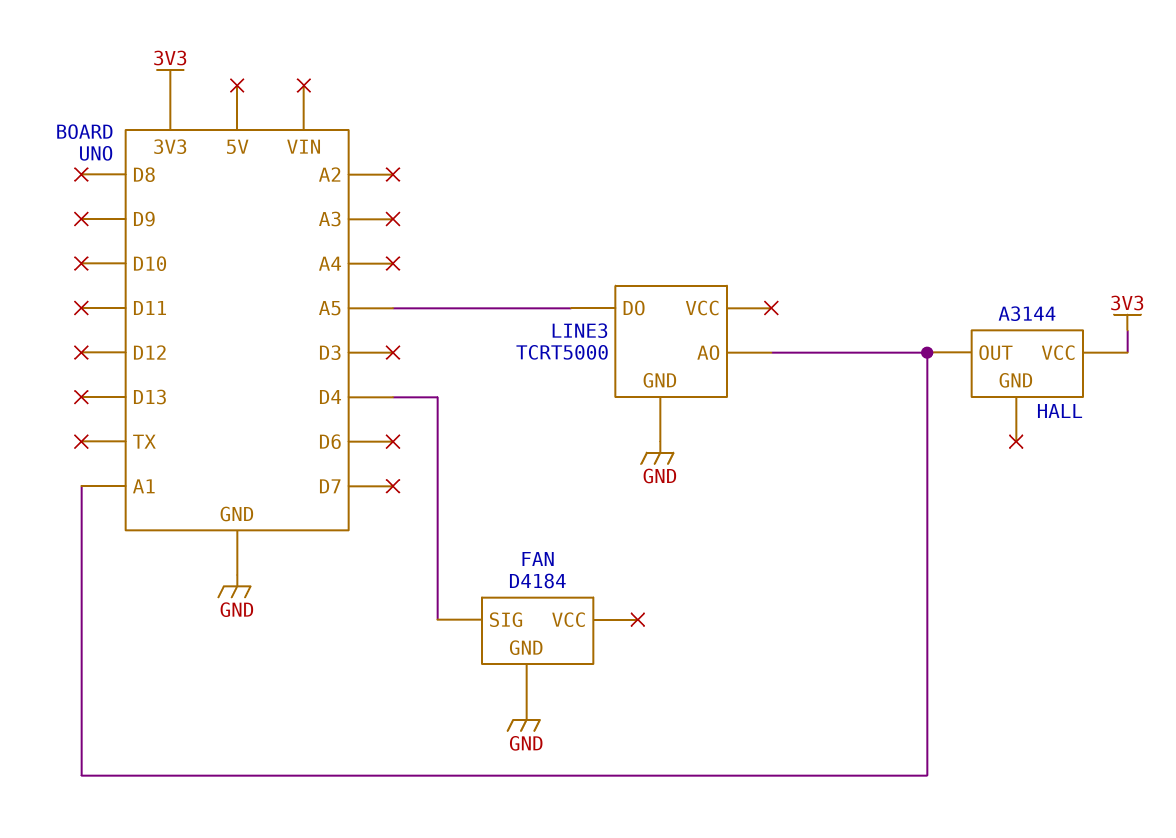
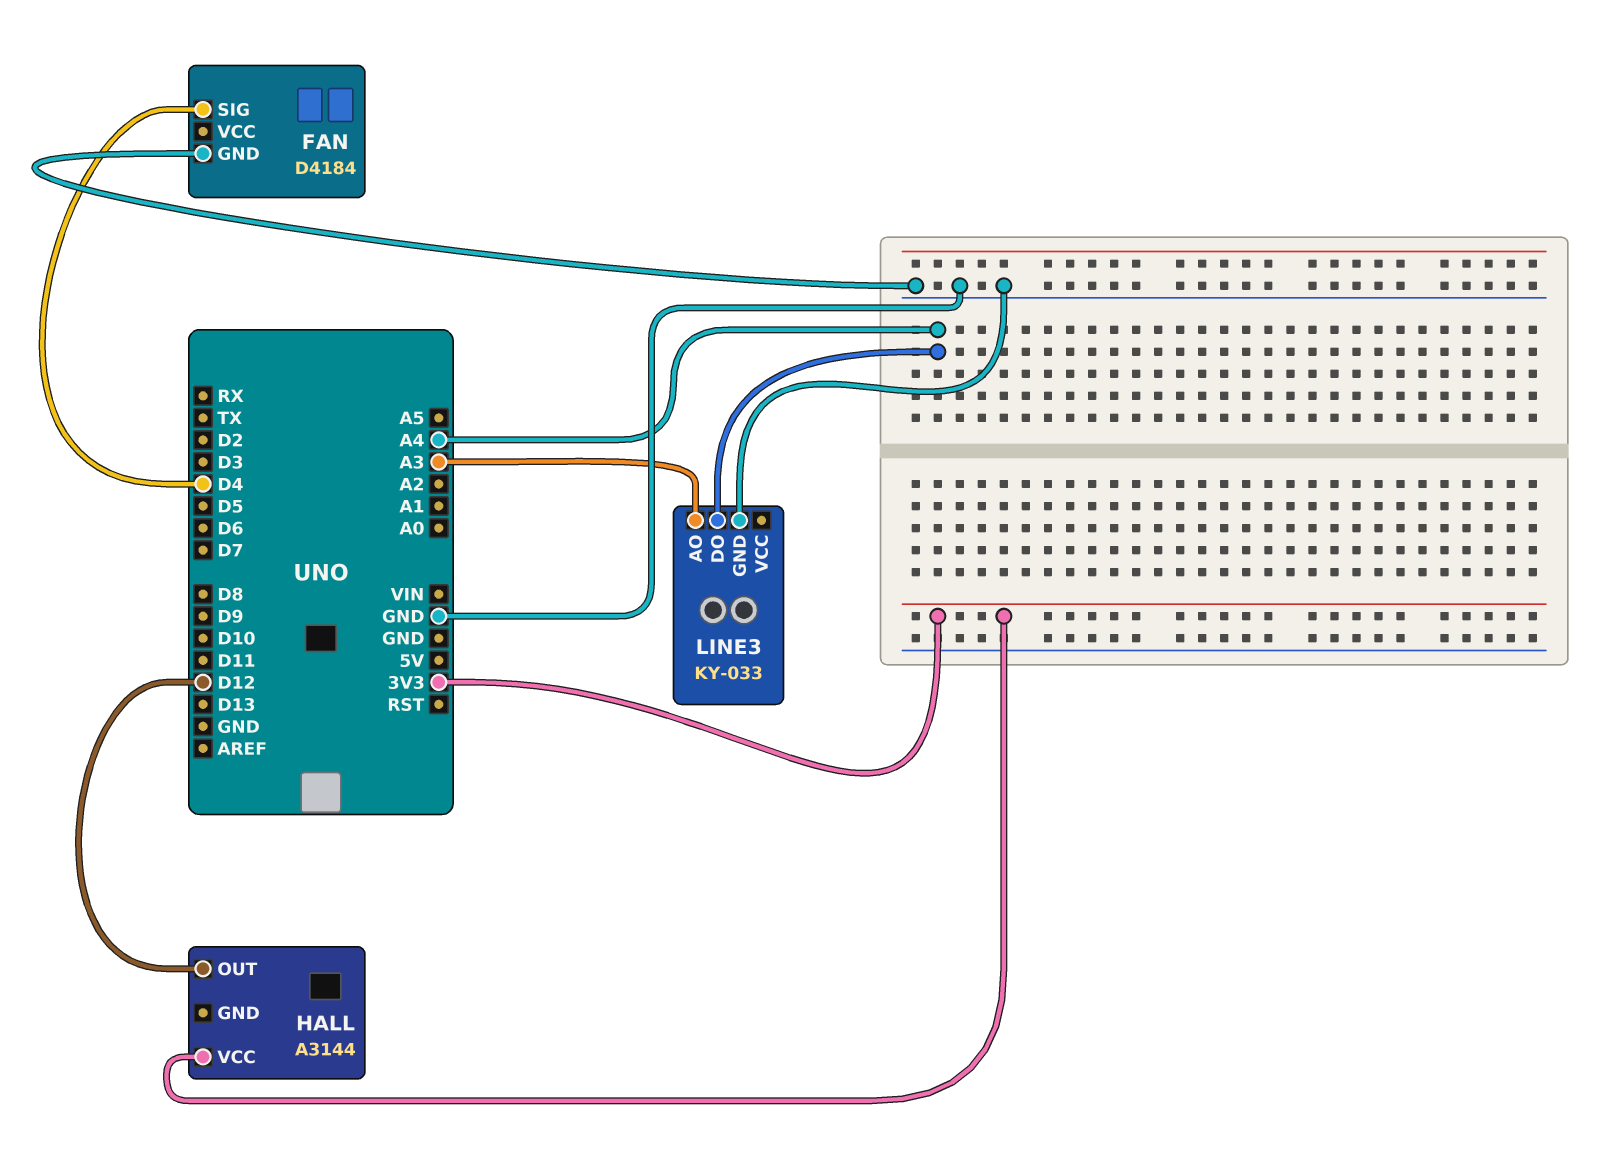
HALL pin OUT: A1 -> D12
LINE3: TCRT5000 -> KY-033
LINE3 pin AO: A1 -> A3
LINE3 pin DO: A5 -> A4

